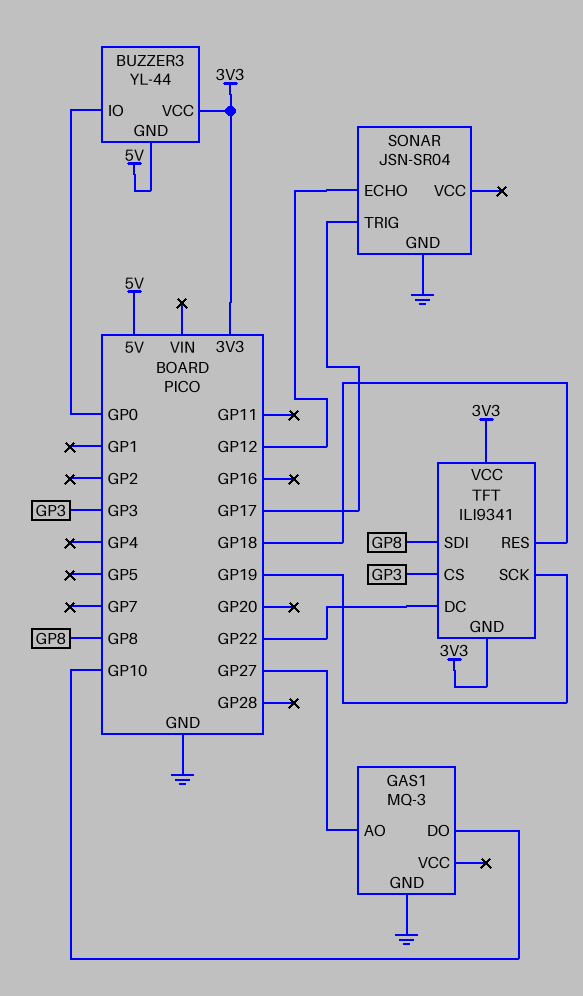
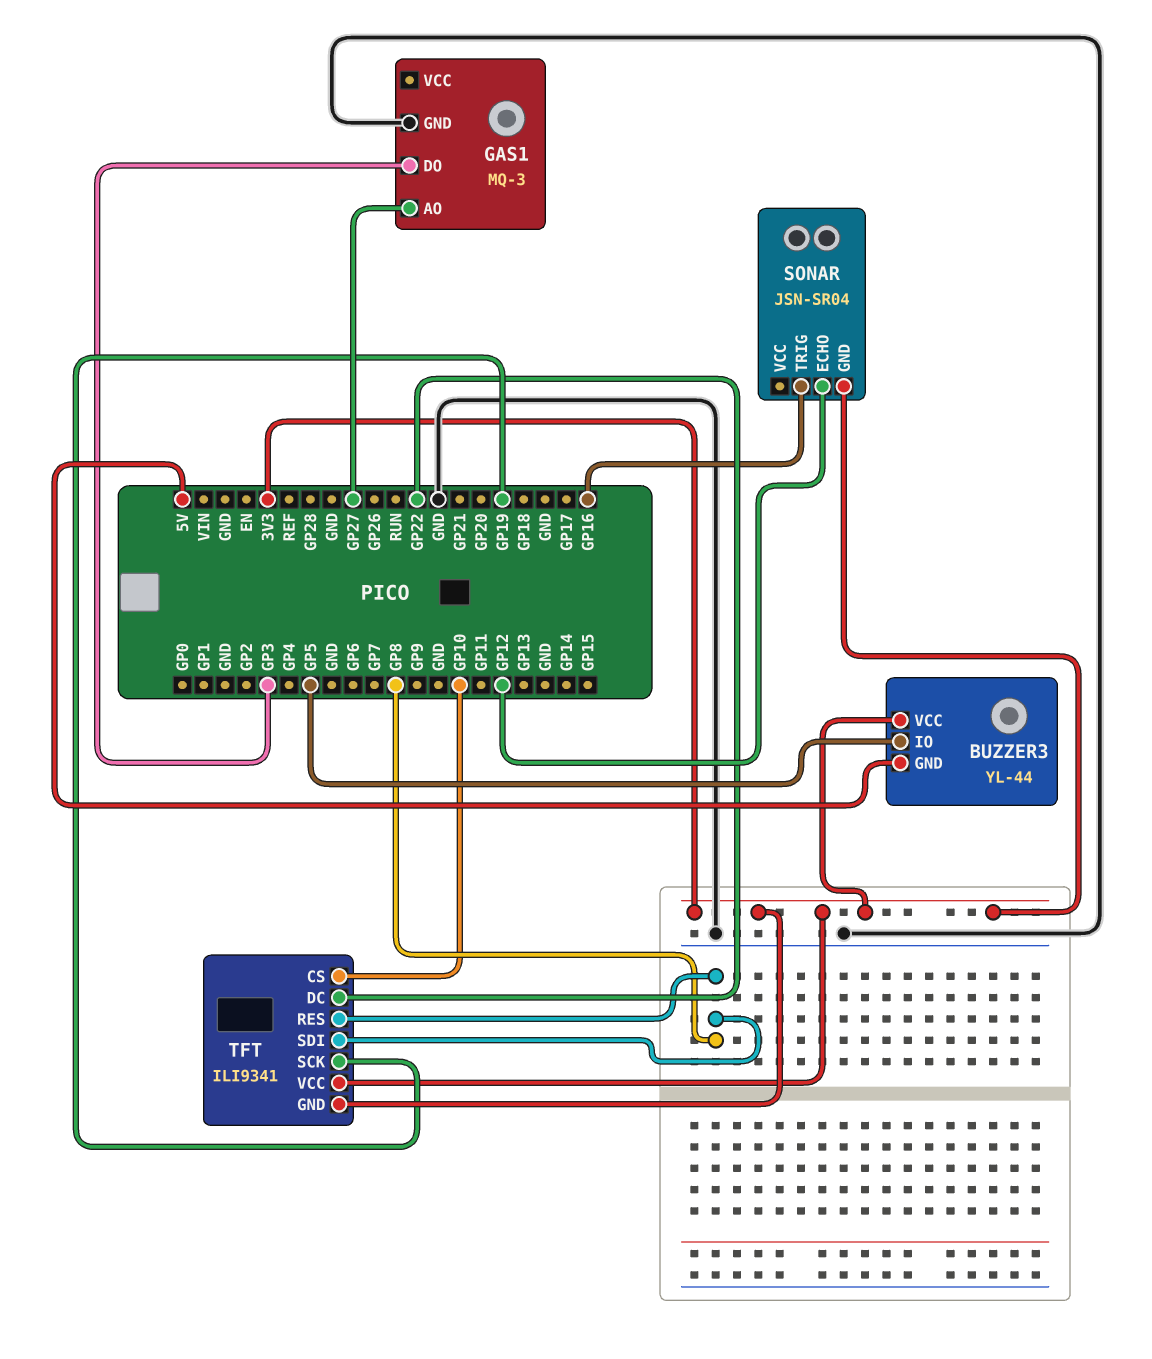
BUZZER3 pin IO: GP0 -> GP5
GAS1 pin DO: GP10 -> GP3
SONAR pin GND: GND -> 3V3
SONAR pin TRIG: GP17 -> GP16
TFT pin CS: GP3 -> GP10
TFT pin RES: GP18 -> GP8

